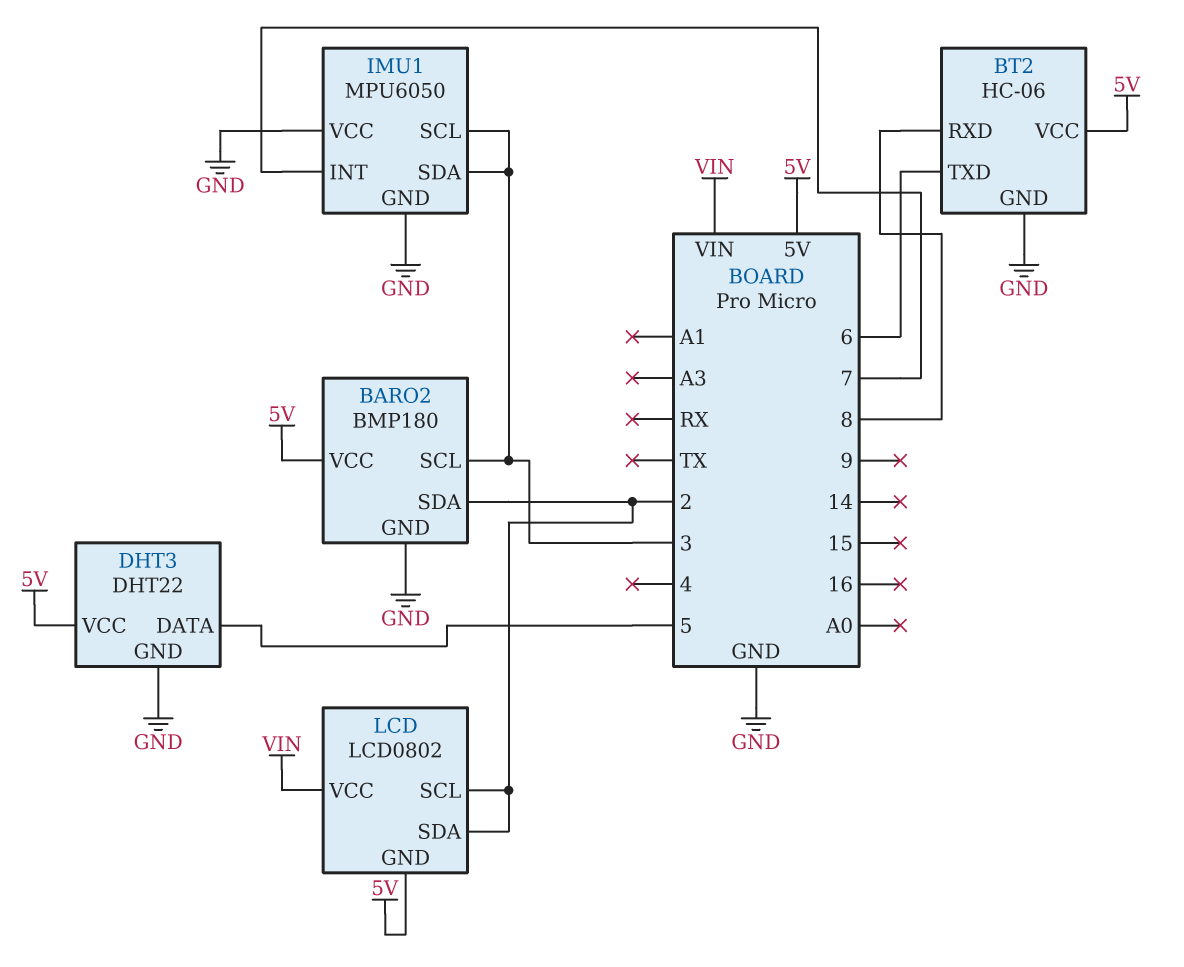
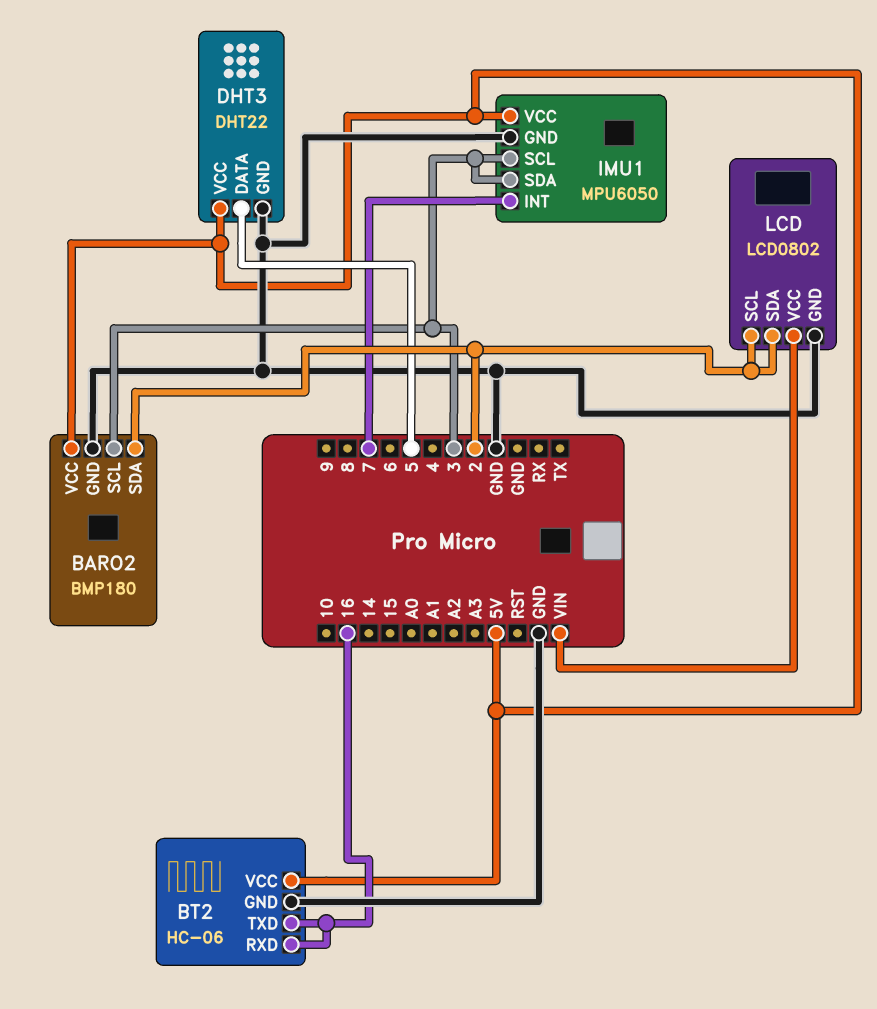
BT2 pin RXD: 8 -> 16
BT2 pin TXD: 6 -> 16
IMU1 pin VCC: GND -> 5V
LCD pin GND: 5V -> GND

